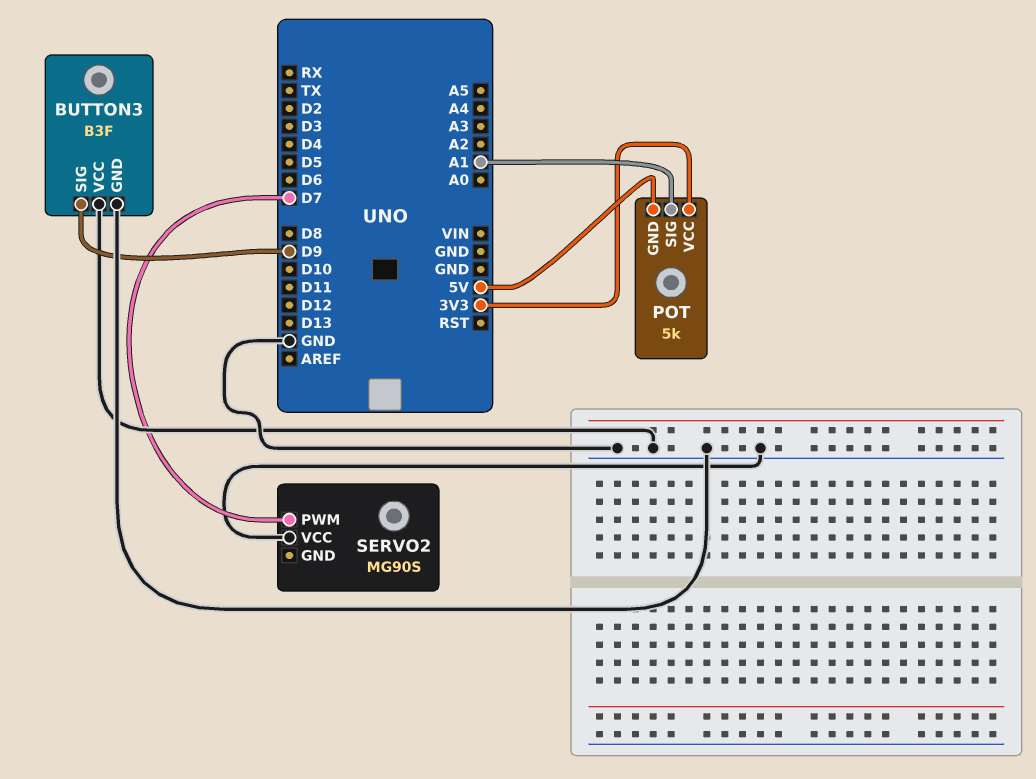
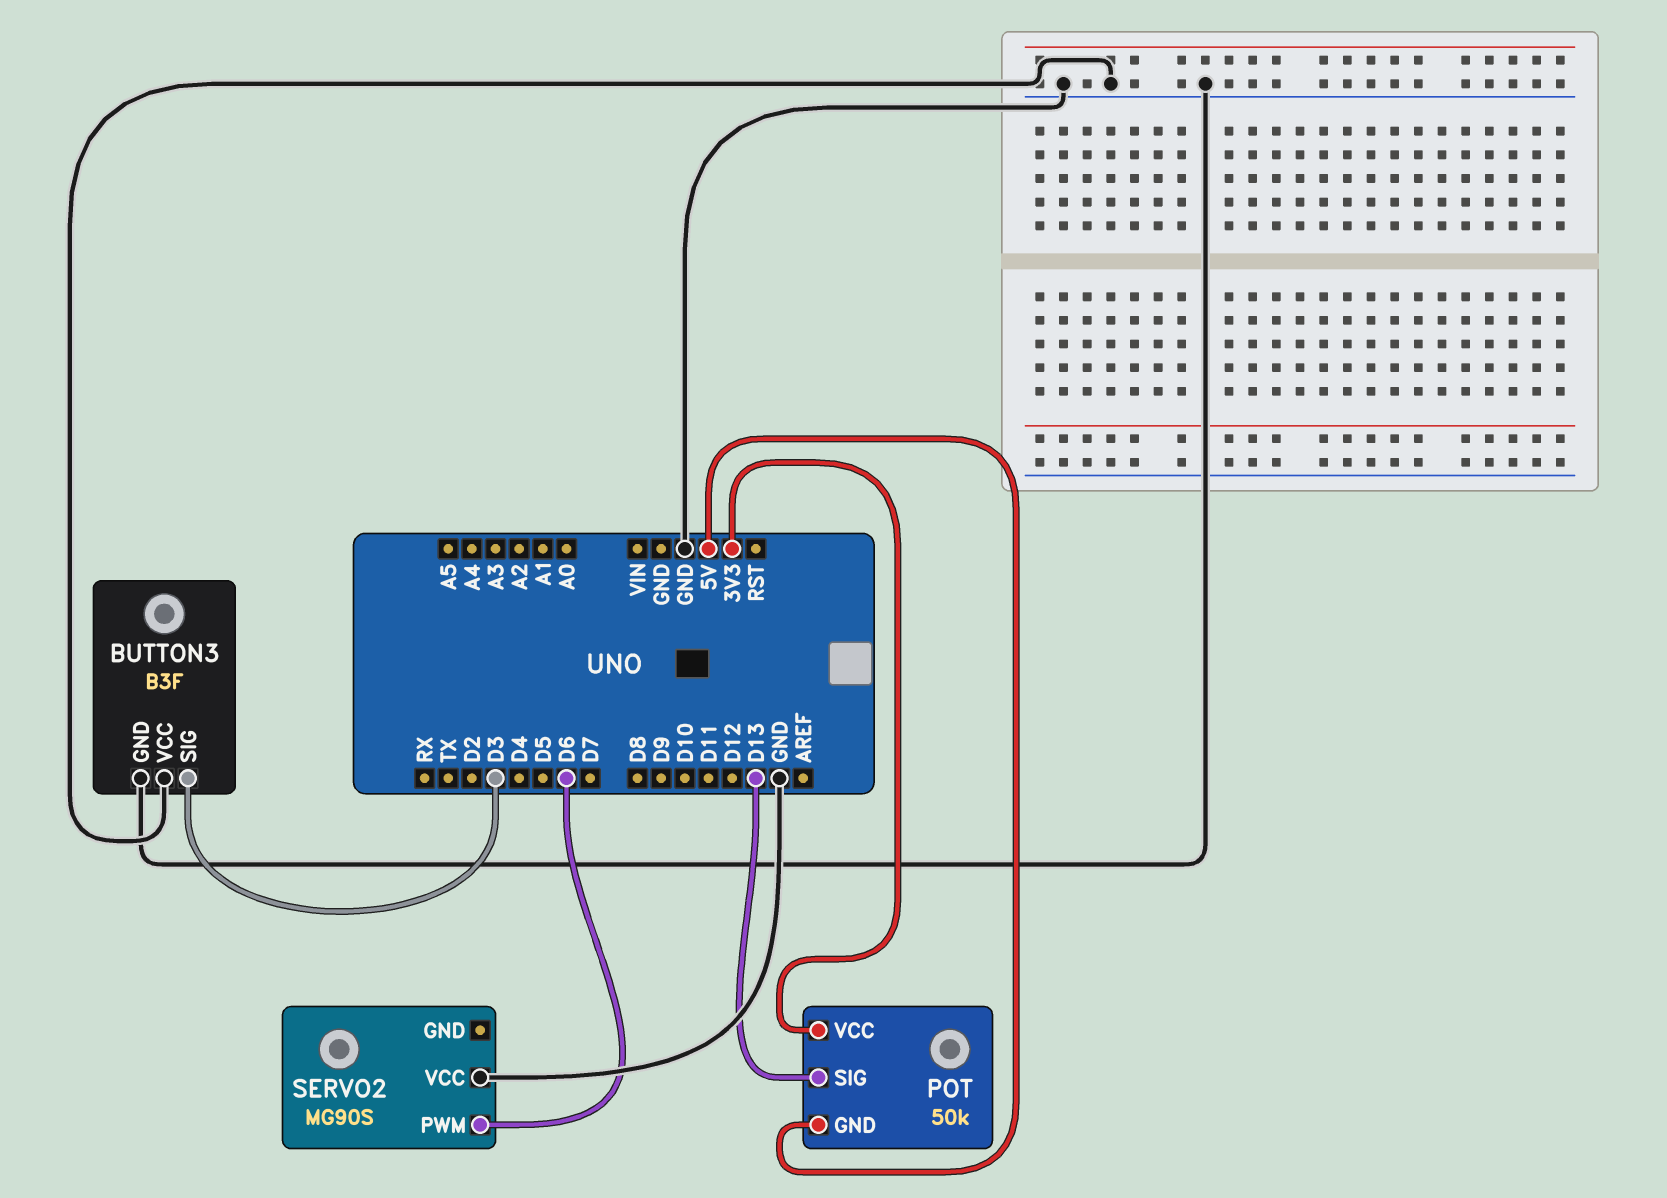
BUTTON3 pin SIG: D9 -> D3
POT: 5k -> 50k
POT pin SIG: A1 -> D13
SERVO2 pin PWM: D7 -> D6

